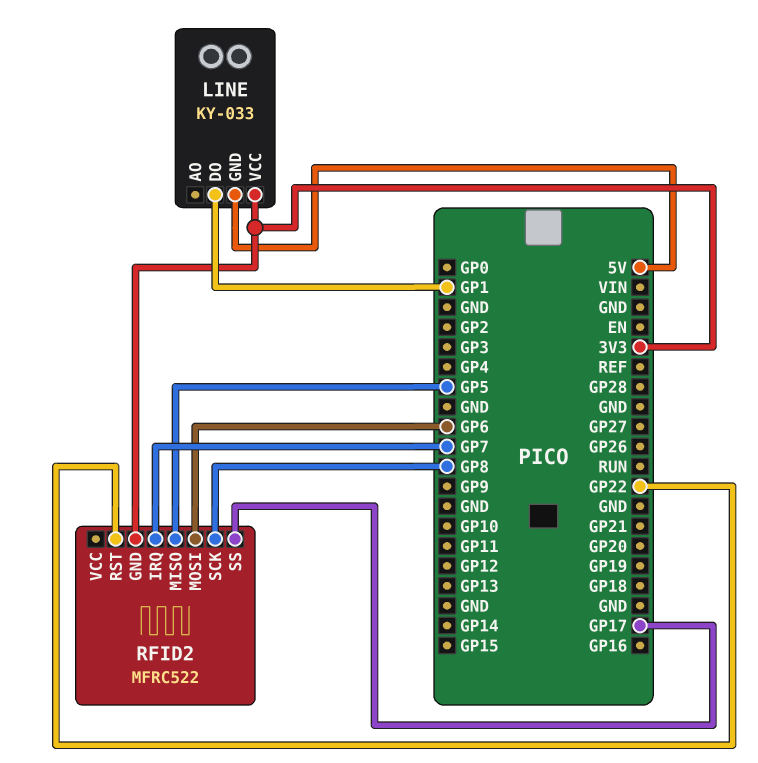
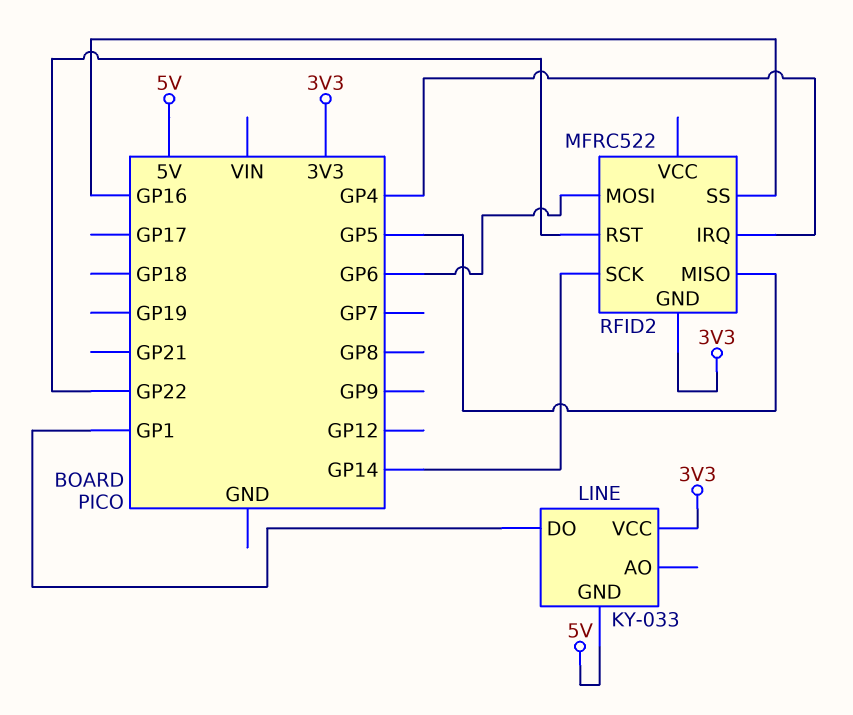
RFID2 pin IRQ: GP7 -> GP4
RFID2 pin SCK: GP8 -> GP14
RFID2 pin SS: GP17 -> GP16

